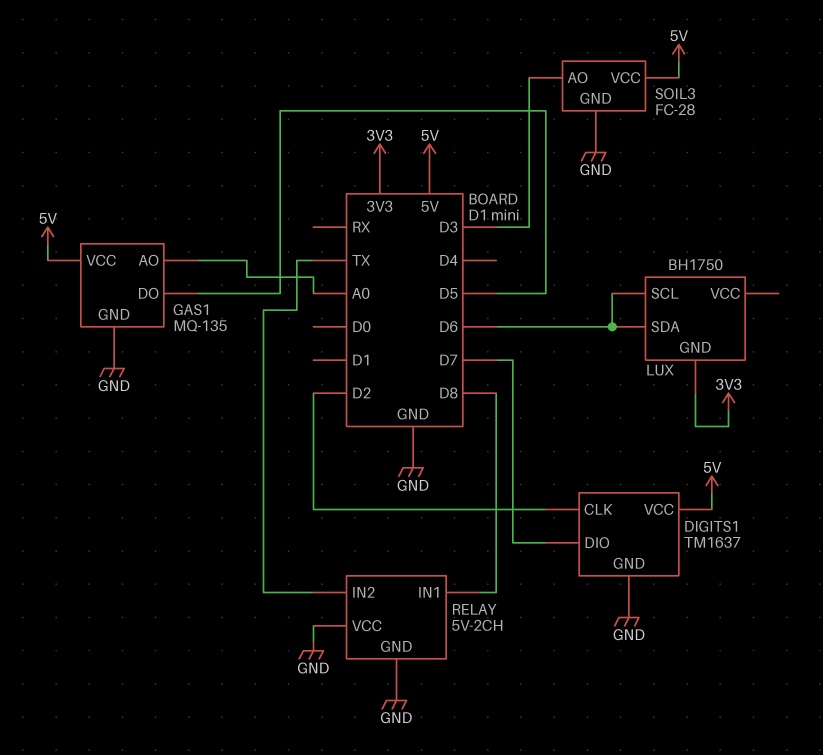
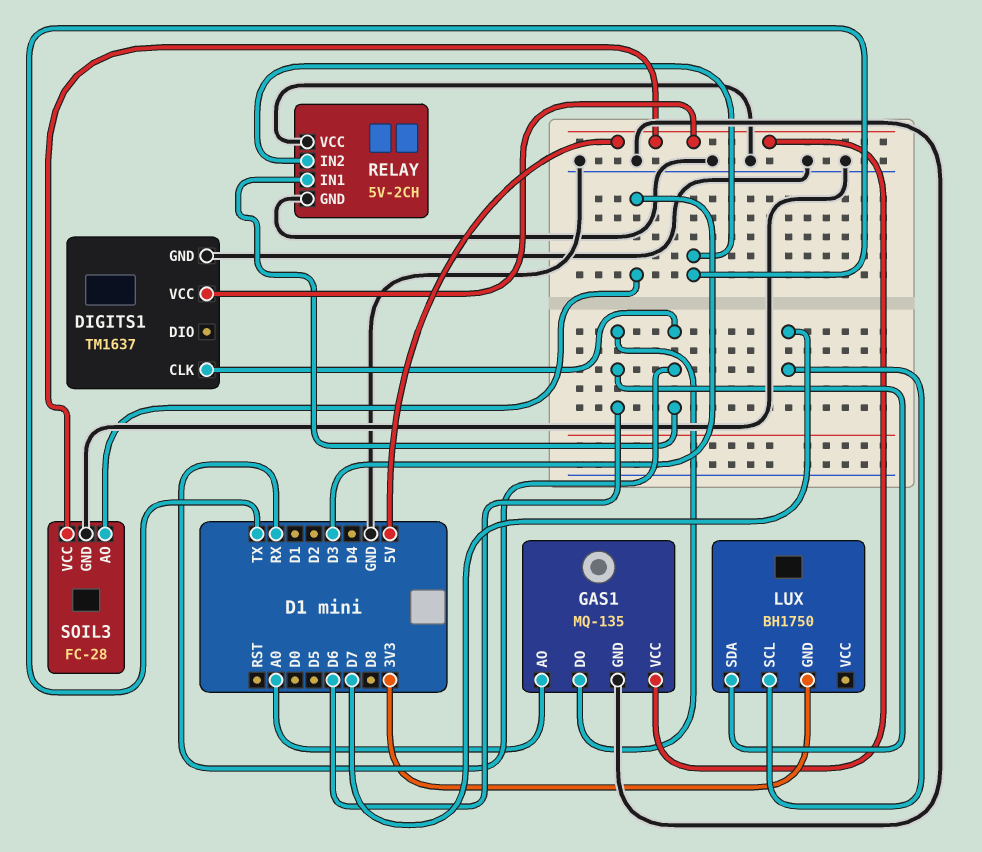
DIGITS1 pin CLK: D2 -> RX
DIGITS1 pin DIO: D7 -> none
GAS1 pin DO: D5 -> D6
LUX pin SCL: D6 -> D7
RELAY pin IN1: D8 -> RX

